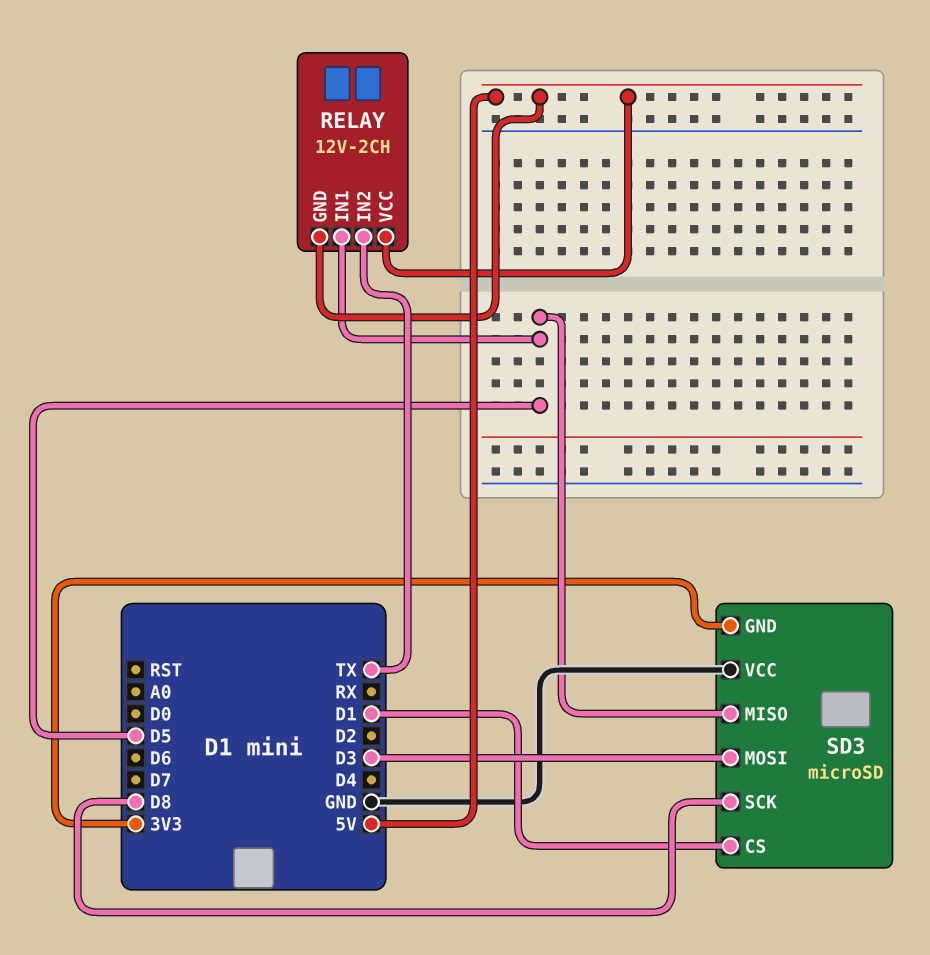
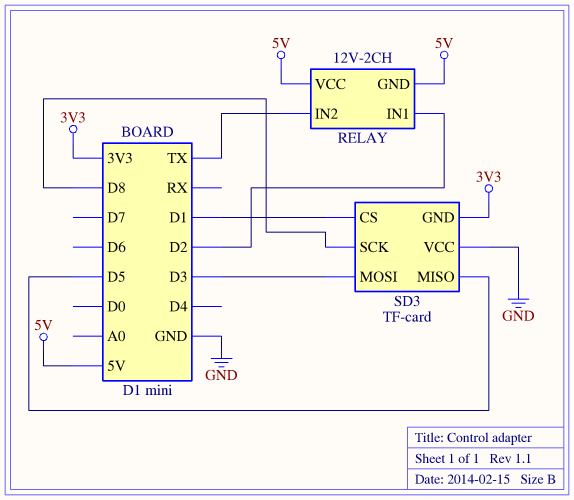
RELAY pin IN1: D5 -> D2
SD3: microSD -> TF-card

